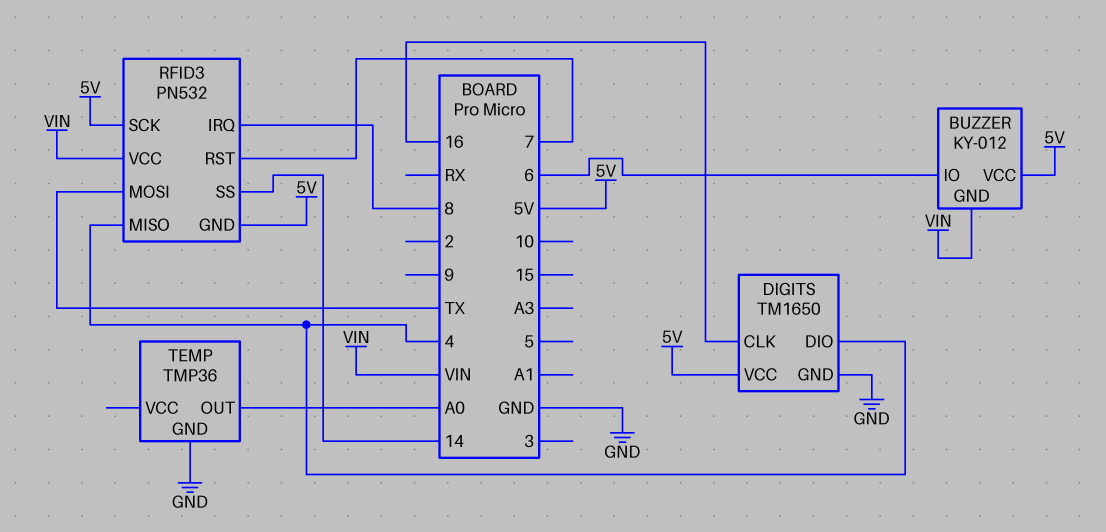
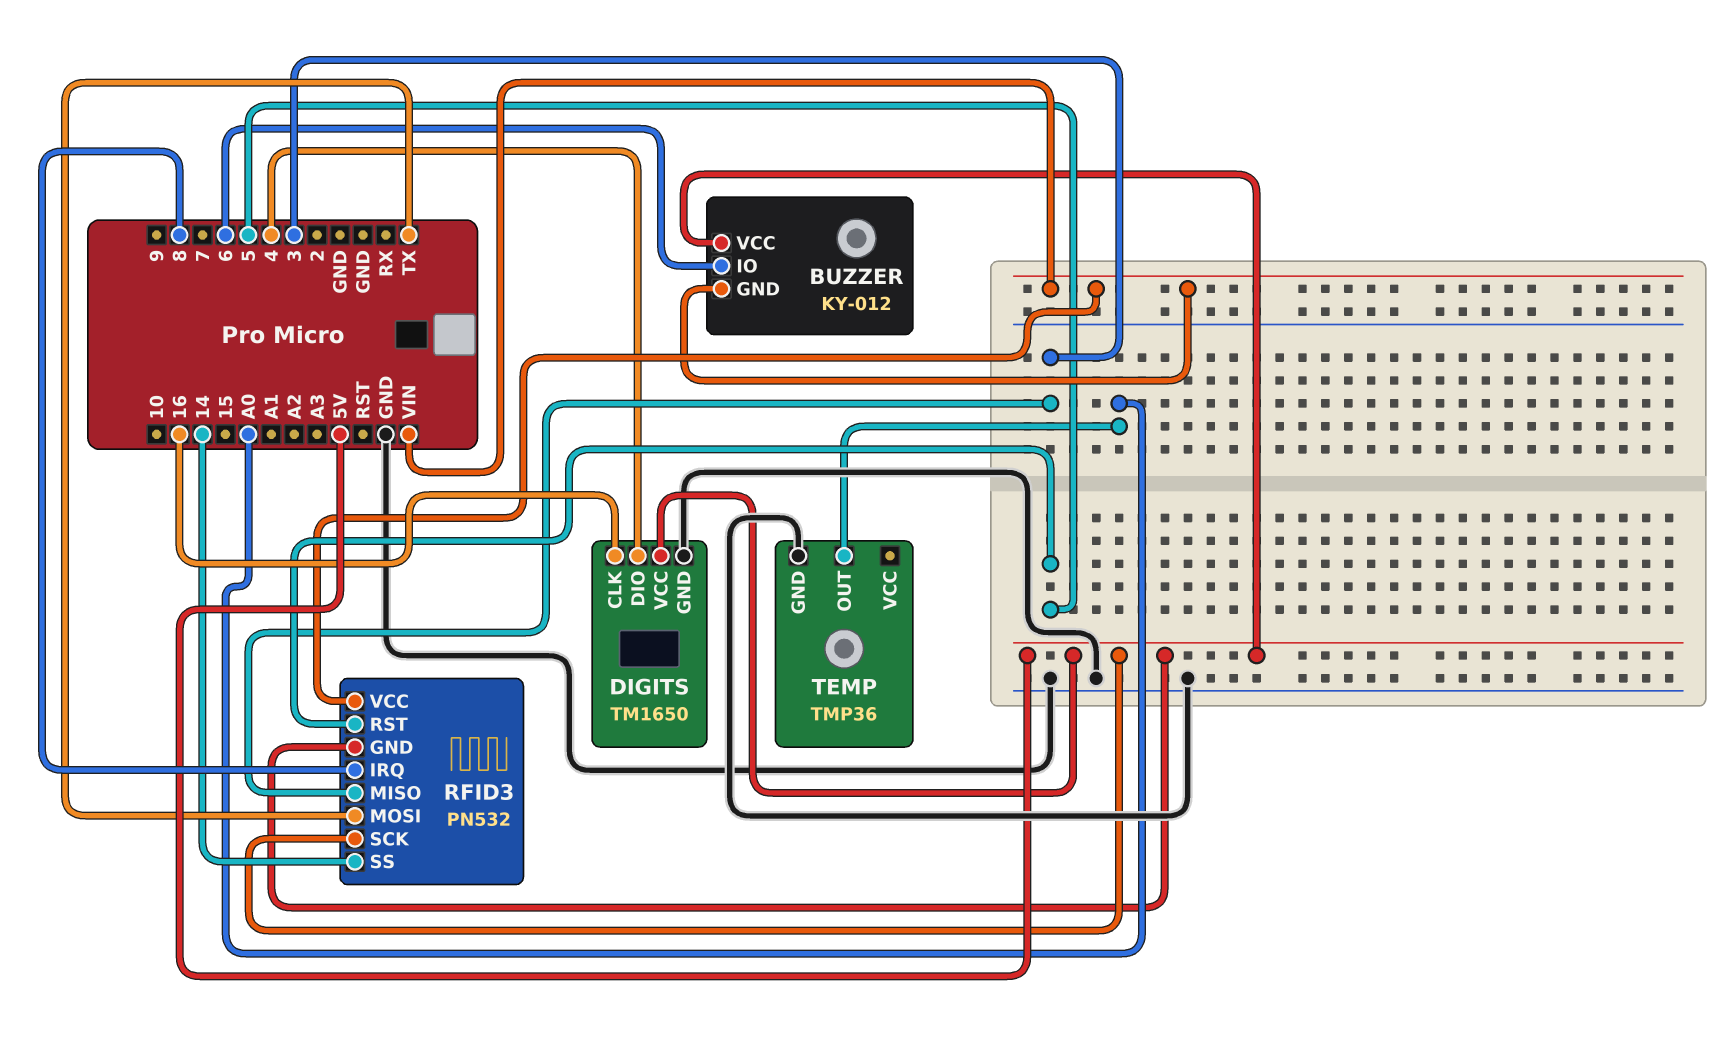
RFID3 pin MISO: 4 -> 3
RFID3 pin RST: 7 -> 5

